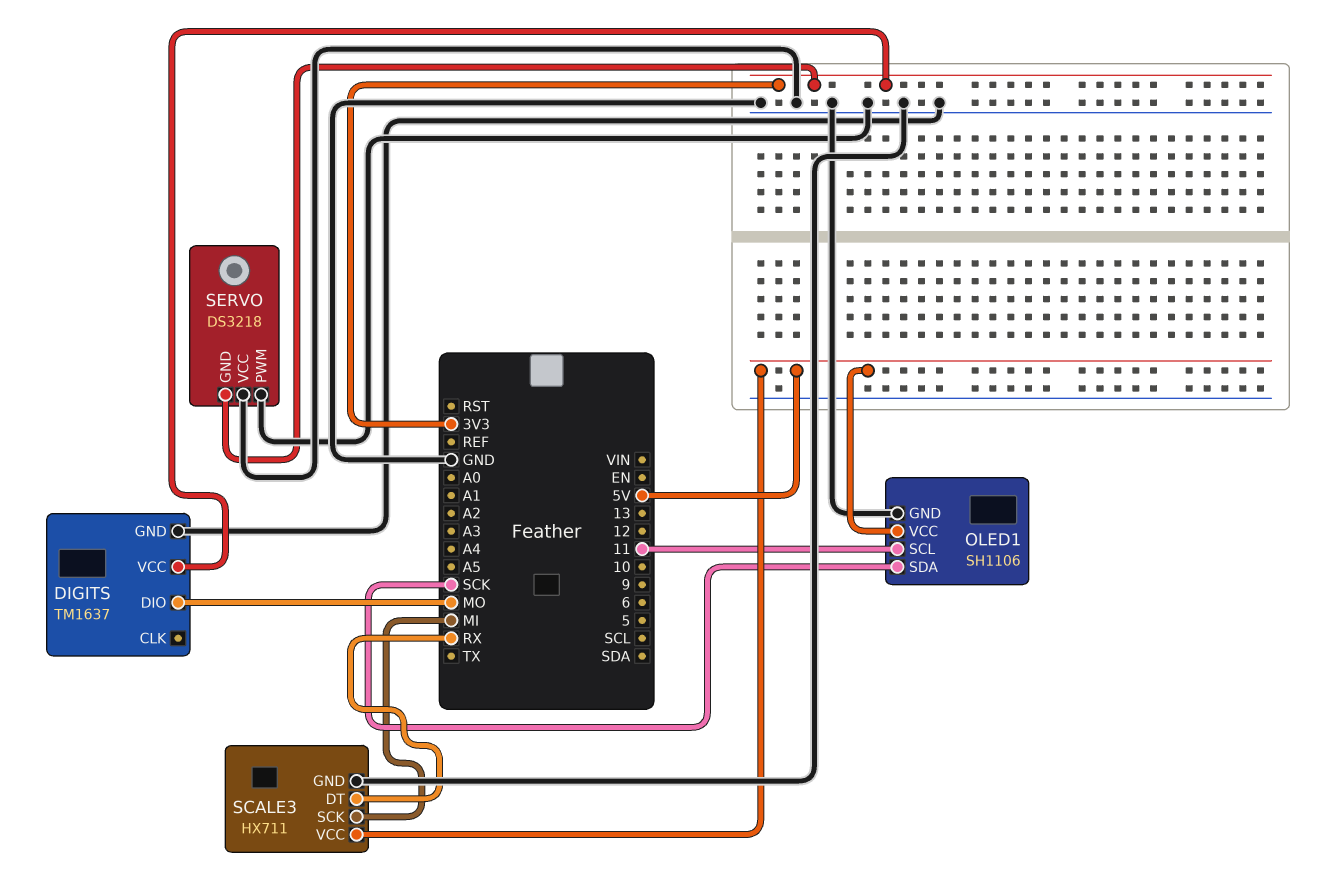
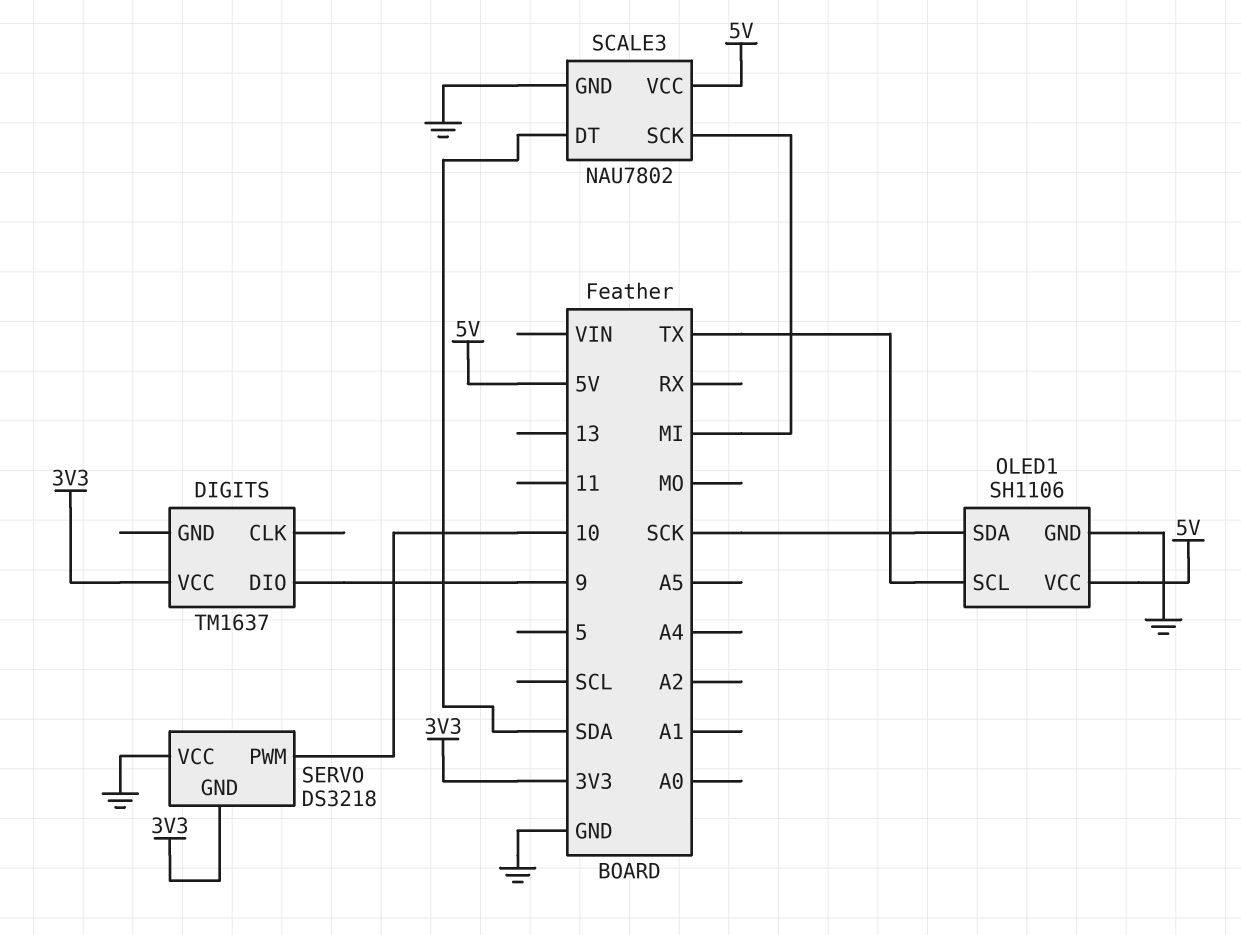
DIGITS pin DIO: MO -> 9
DIGITS pin GND: GND -> none
OLED1 pin SCL: 11 -> TX
SCALE3: HX711 -> NAU7802
SCALE3 pin DT: RX -> SDA
SERVO pin PWM: GND -> 10

